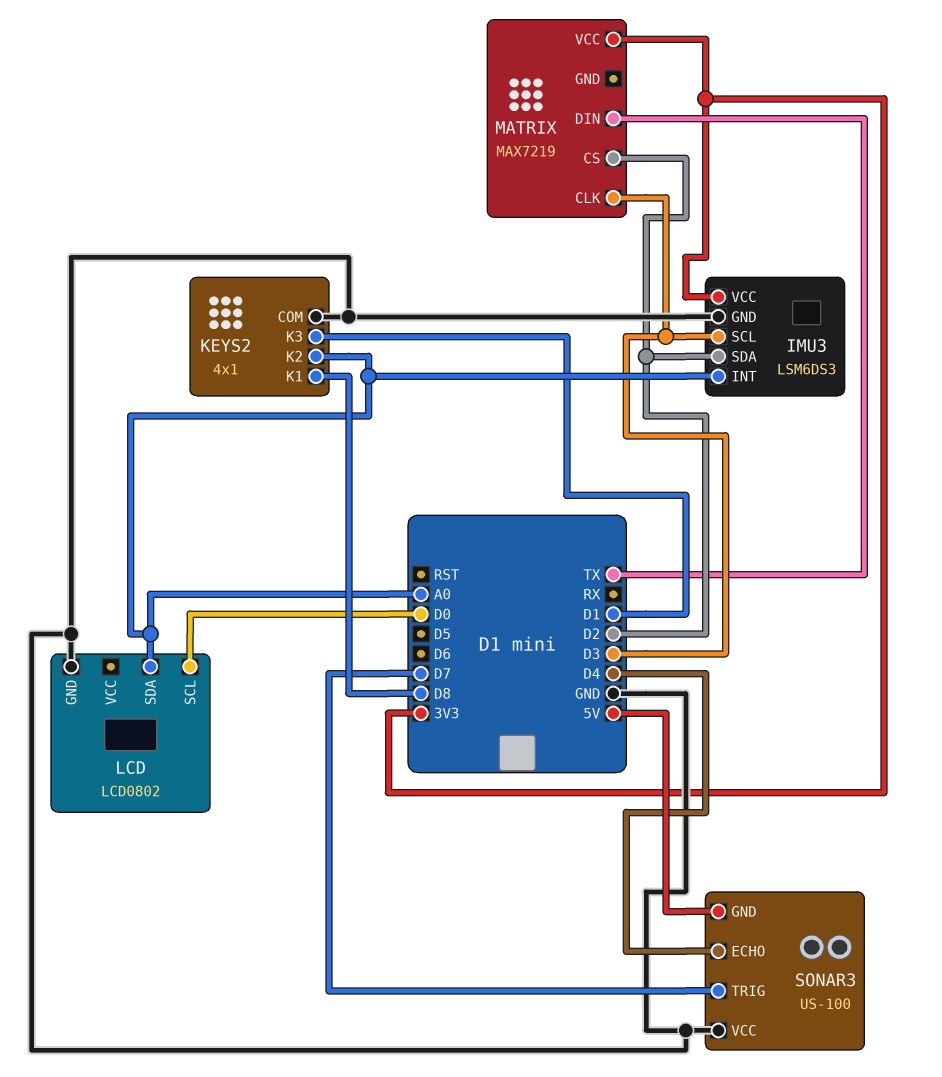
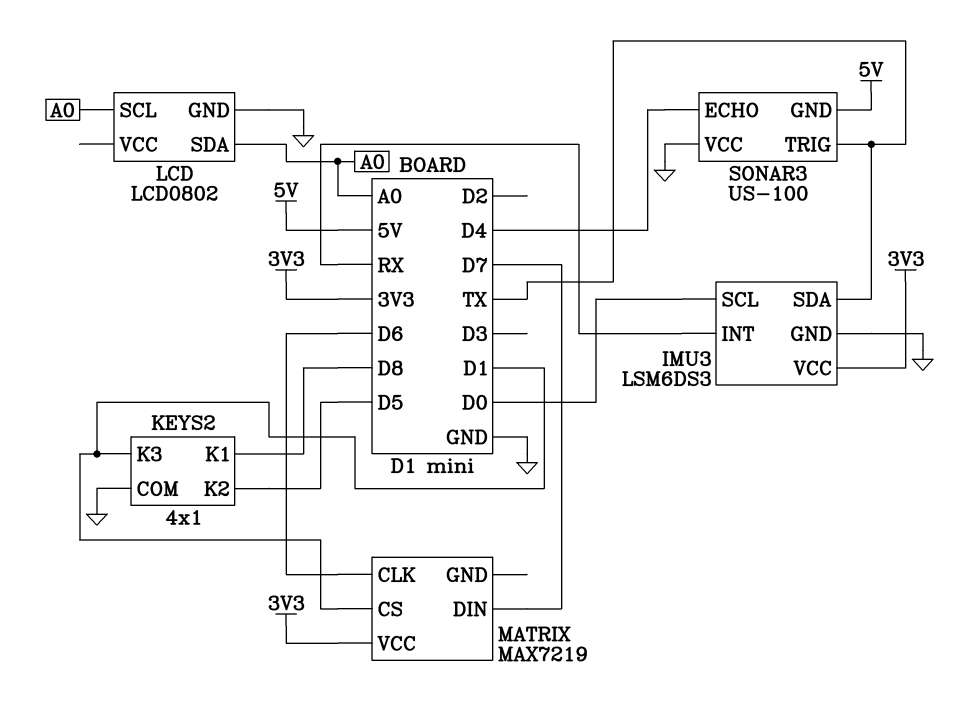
IMU3 pin INT: A0 -> RX
IMU3 pin SCL: D3 -> D0
IMU3 pin SDA: D2 -> TX
KEYS2 pin K2: A0 -> D5
LCD pin SCL: D0 -> A0
MATRIX pin CLK: D3 -> D6
MATRIX pin CS: D2 -> D1
MATRIX pin DIN: TX -> D7
SONAR3 pin TRIG: D7 -> TX

